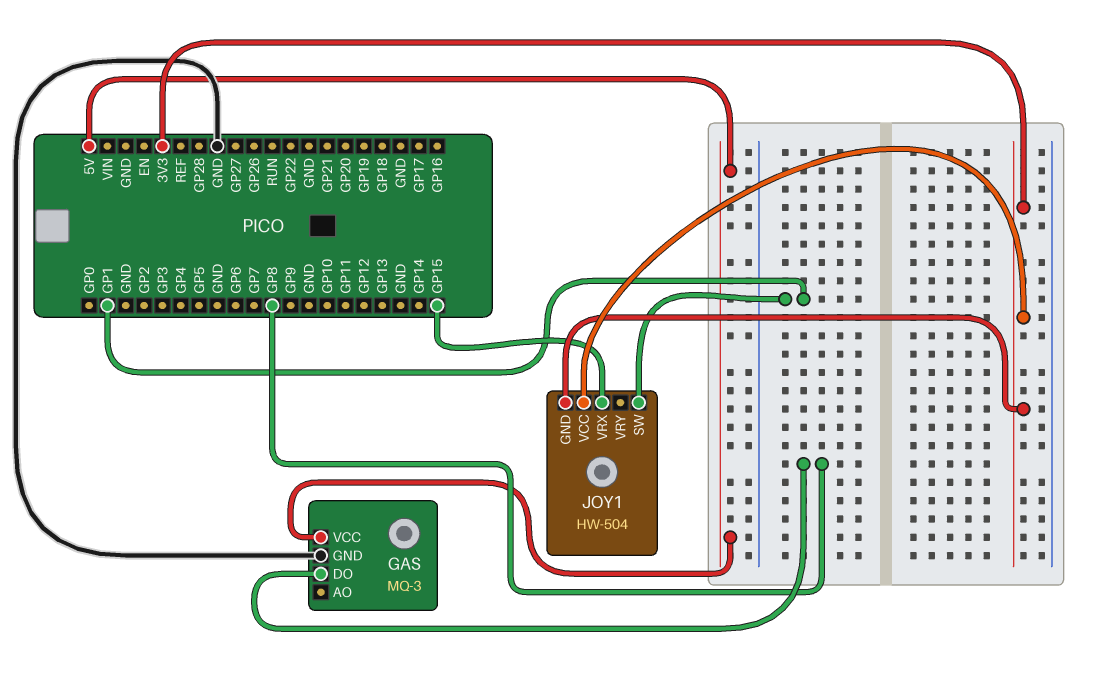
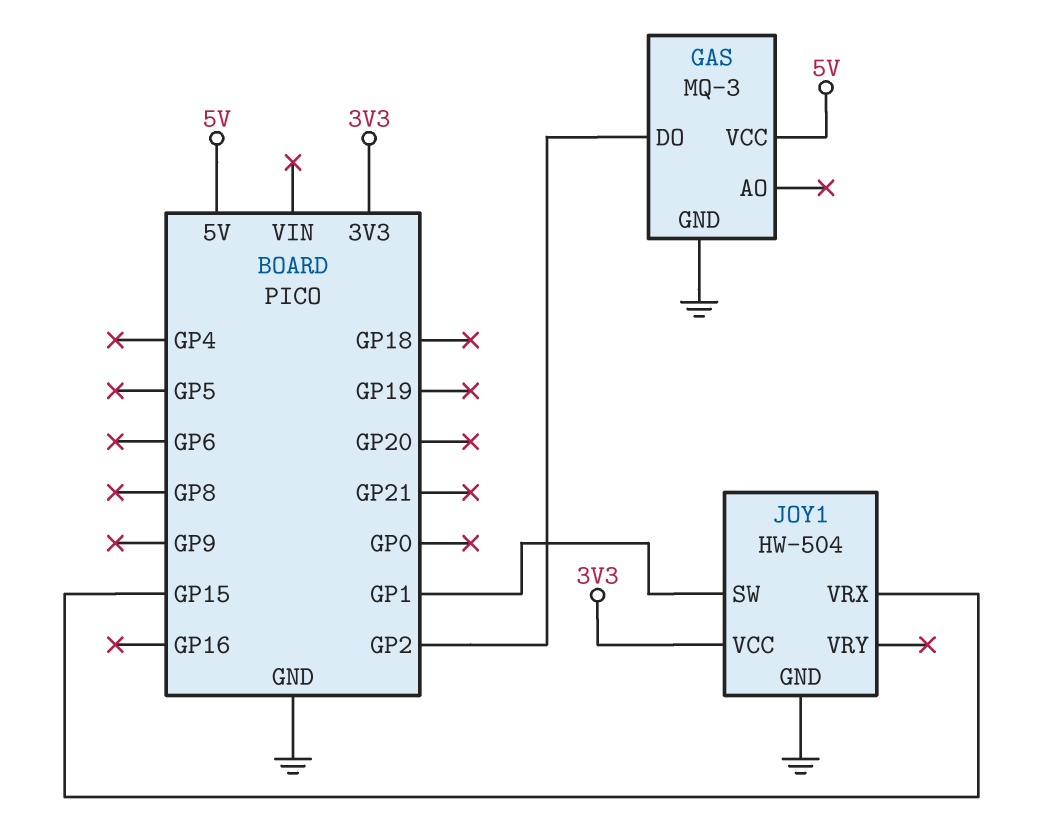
GAS pin DO: GP8 -> GP2
JOY1 pin GND: 3V3 -> GND

